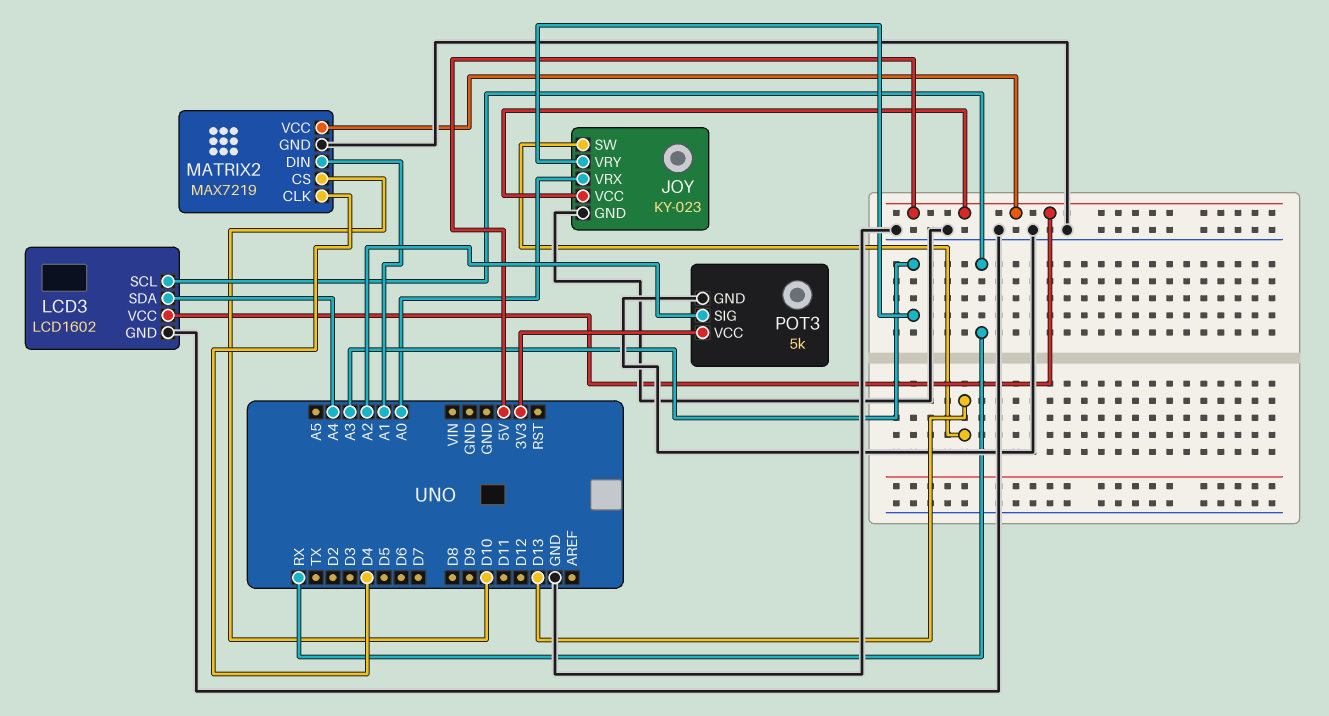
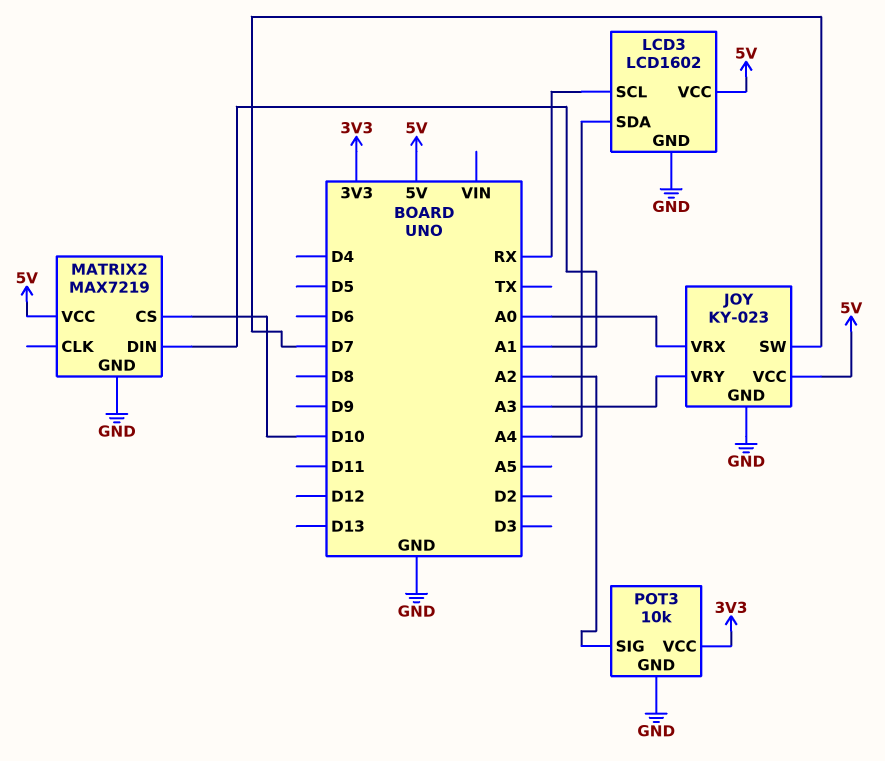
JOY pin SW: D13 -> D7
MATRIX2 pin CLK: D4 -> none
POT3: 5k -> 10k

